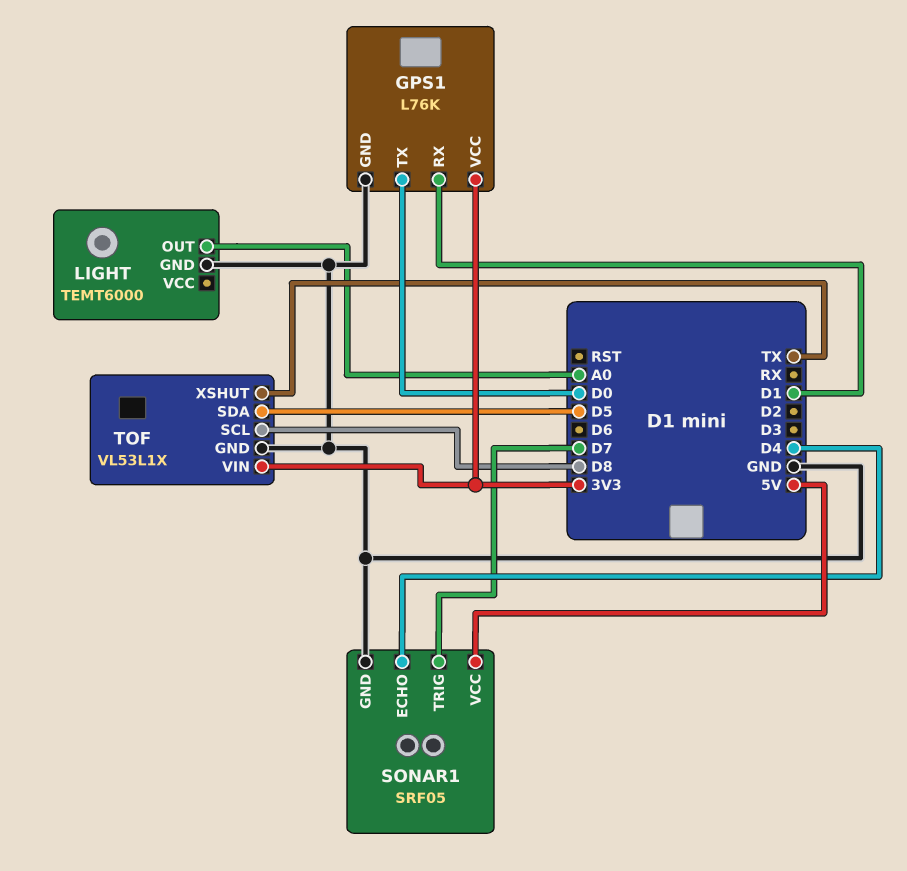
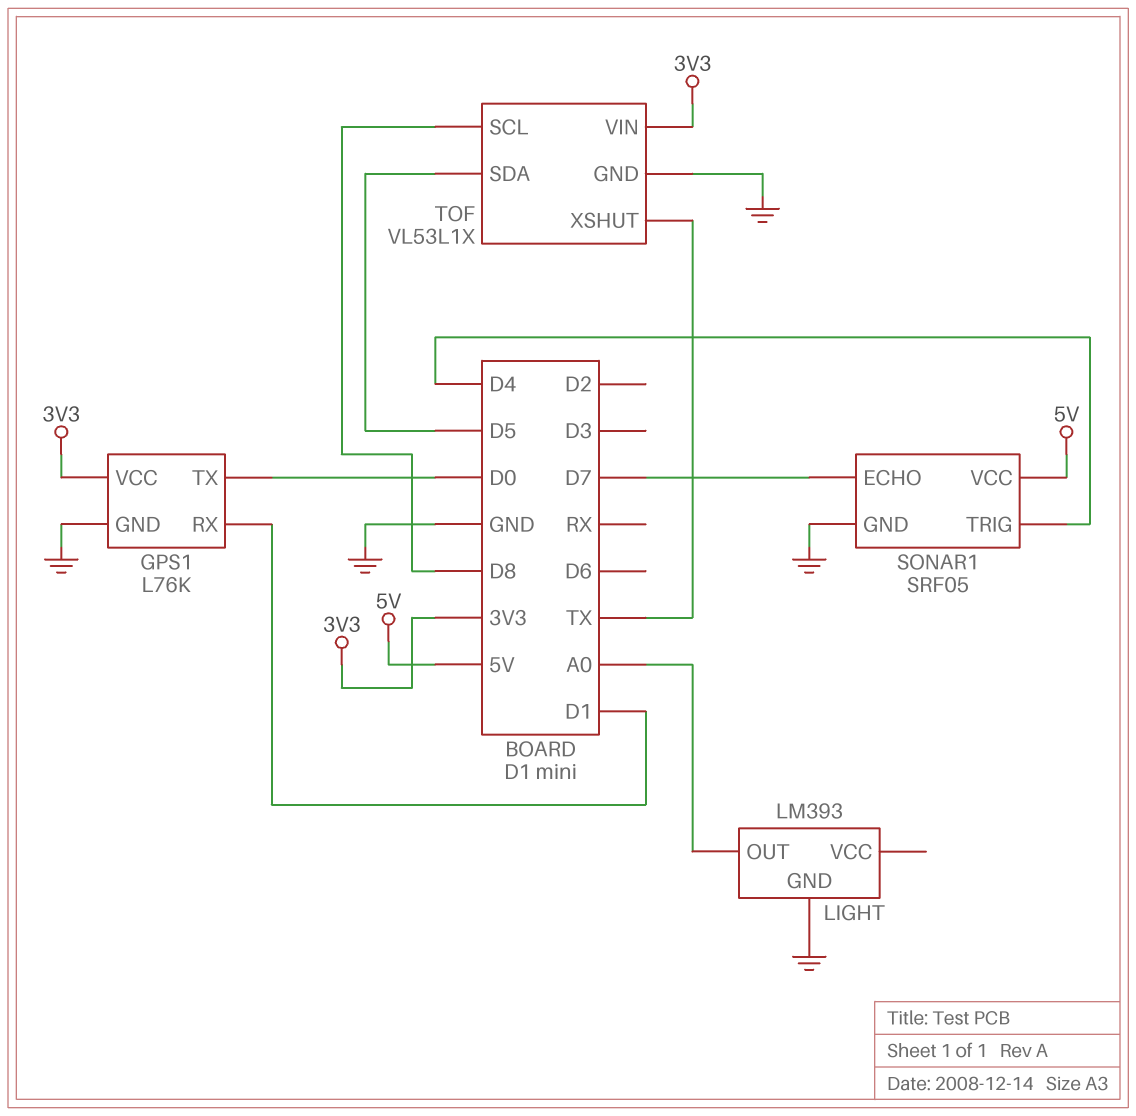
LIGHT: TEMT6000 -> LM393
SONAR1 pin ECHO: D4 -> D7
SONAR1 pin TRIG: D7 -> D4

